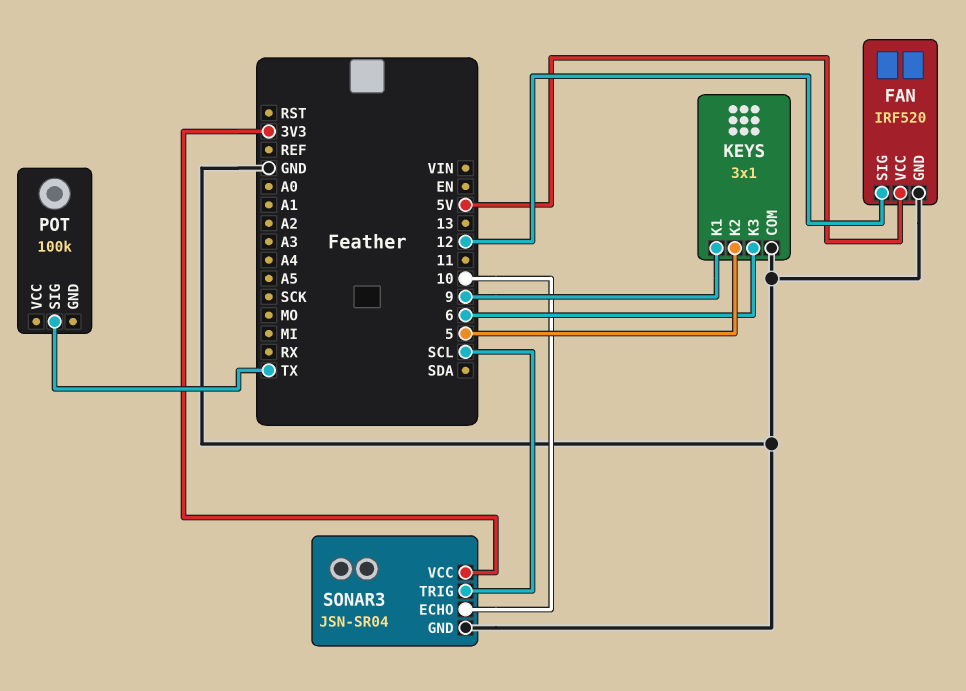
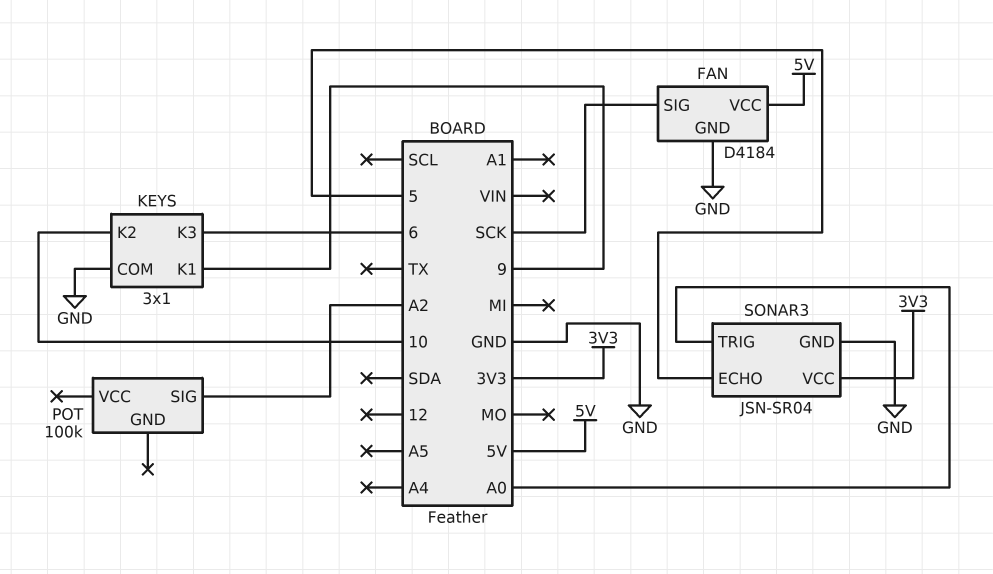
FAN: IRF520 -> D4184
FAN pin SIG: 12 -> SCK
KEYS pin K2: 5 -> 10
POT pin SIG: TX -> A2
SONAR3 pin ECHO: 10 -> 5
SONAR3 pin TRIG: SCL -> A0

